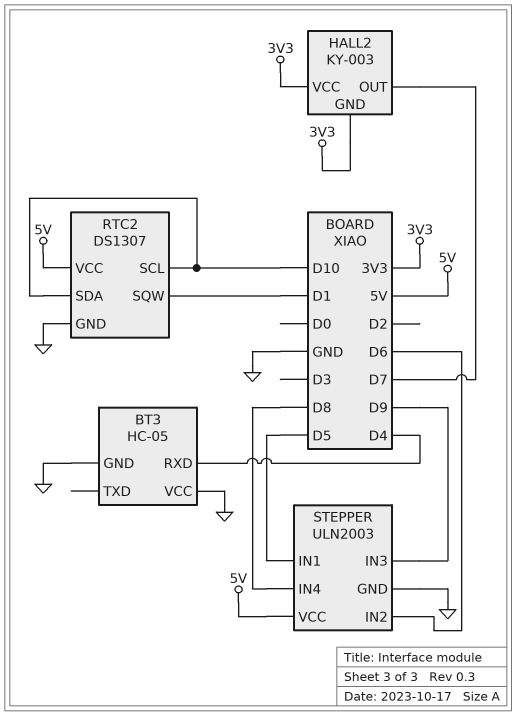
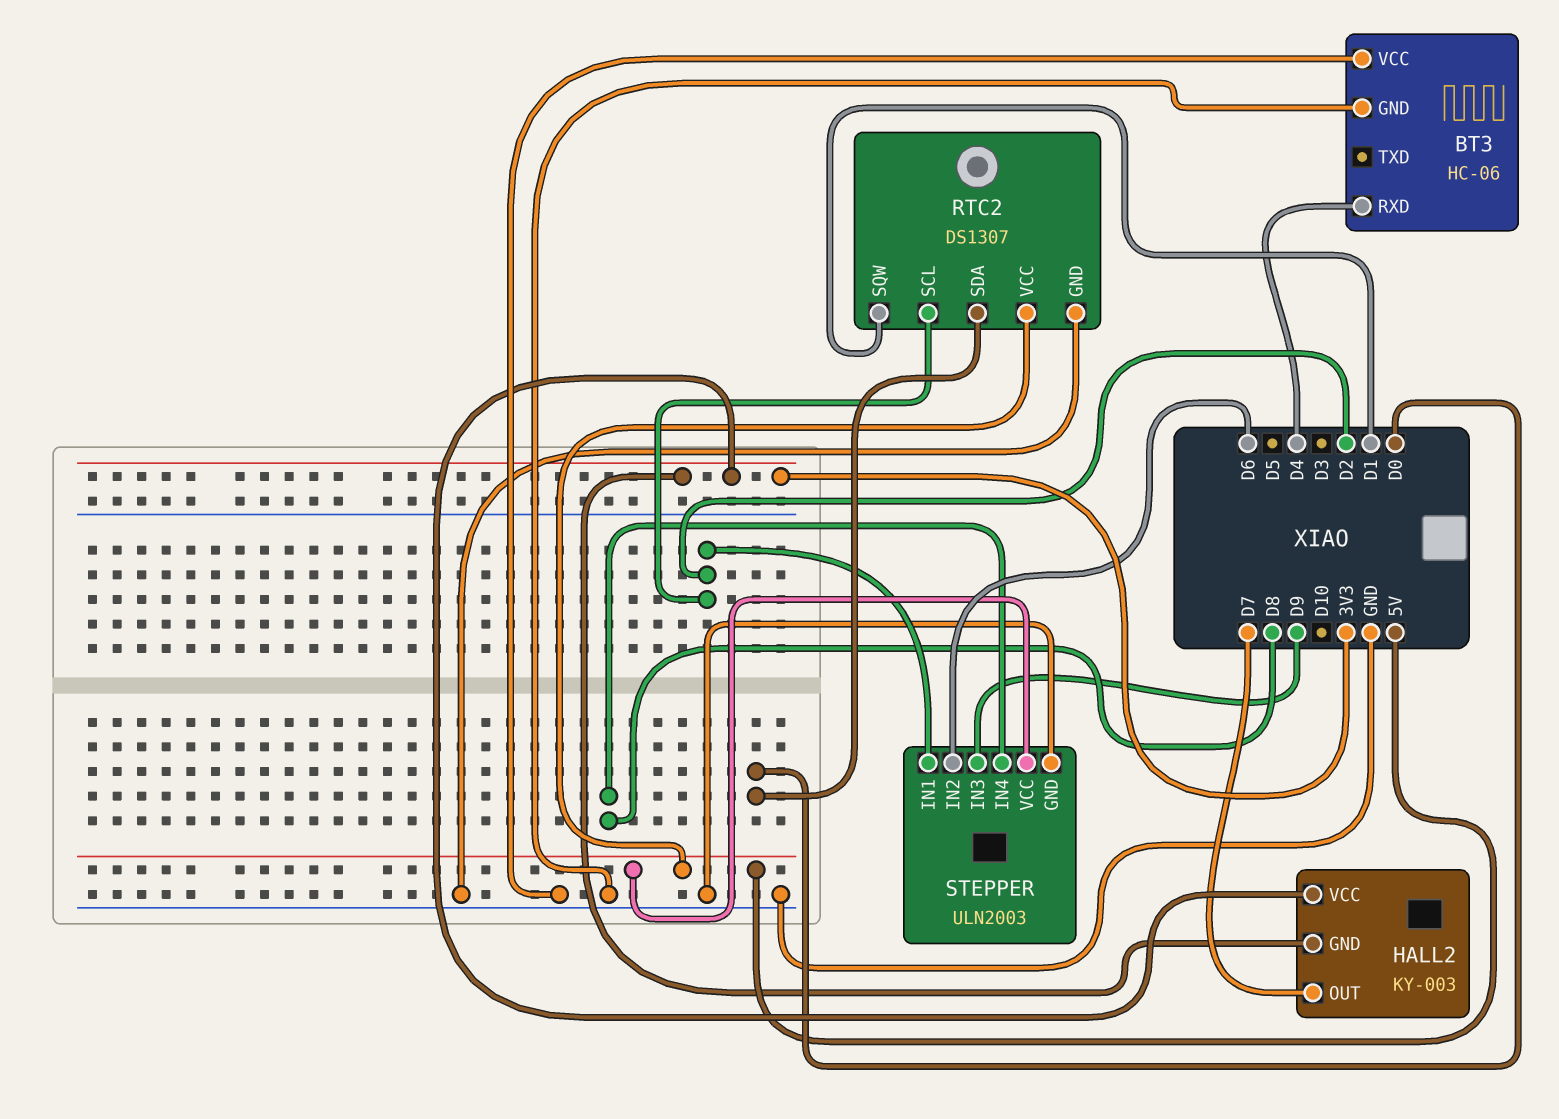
BT3: HC-05 -> HC-06
RTC2 pin SCL: D10 -> D2
RTC2 pin SDA: D10 -> D0
STEPPER pin IN1: D5 -> D2

